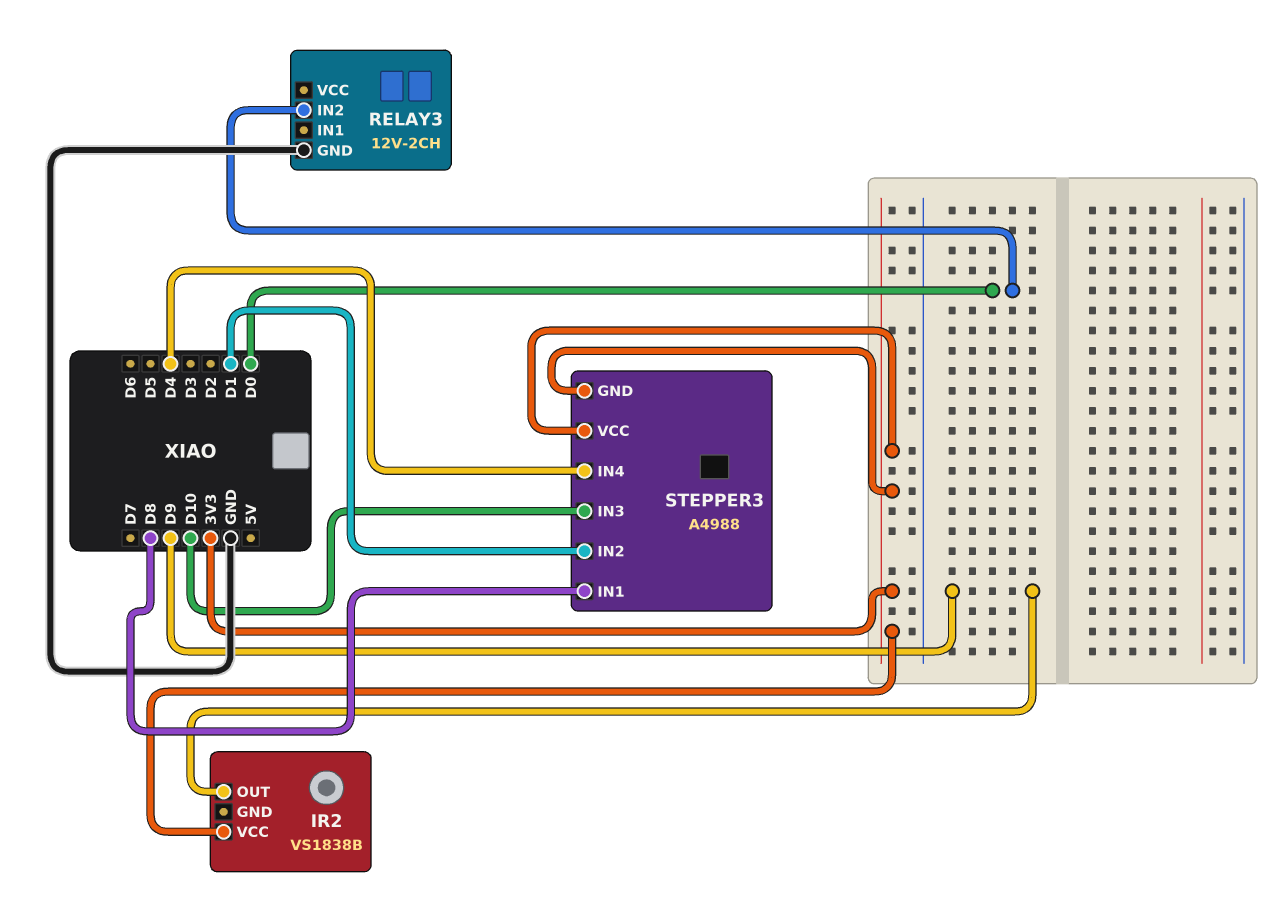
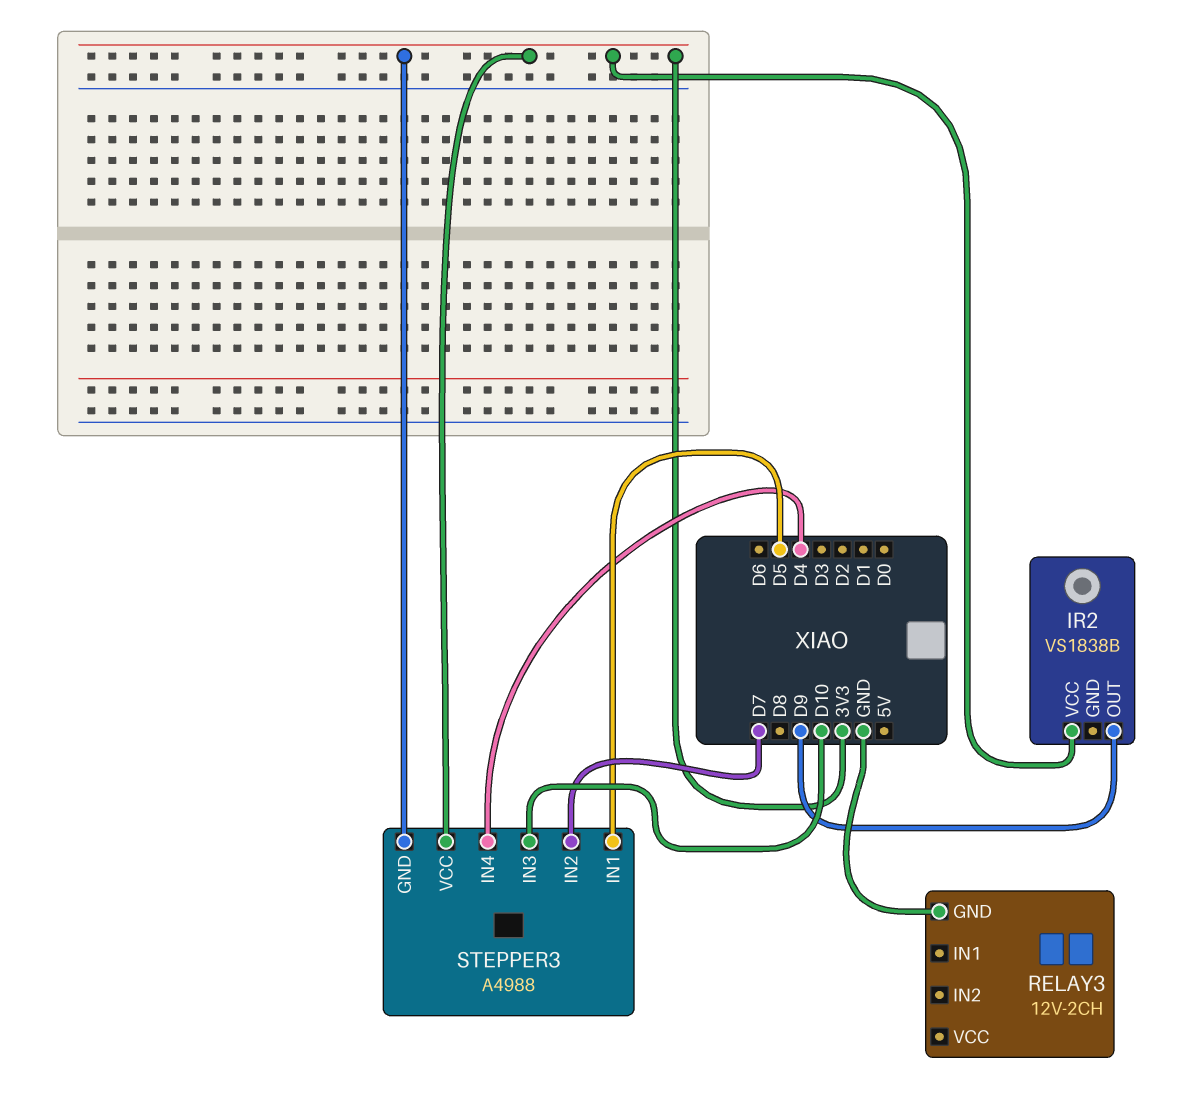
RELAY3 pin IN2: D0 -> none
STEPPER3 pin IN1: D8 -> D5
STEPPER3 pin IN2: D1 -> D7

